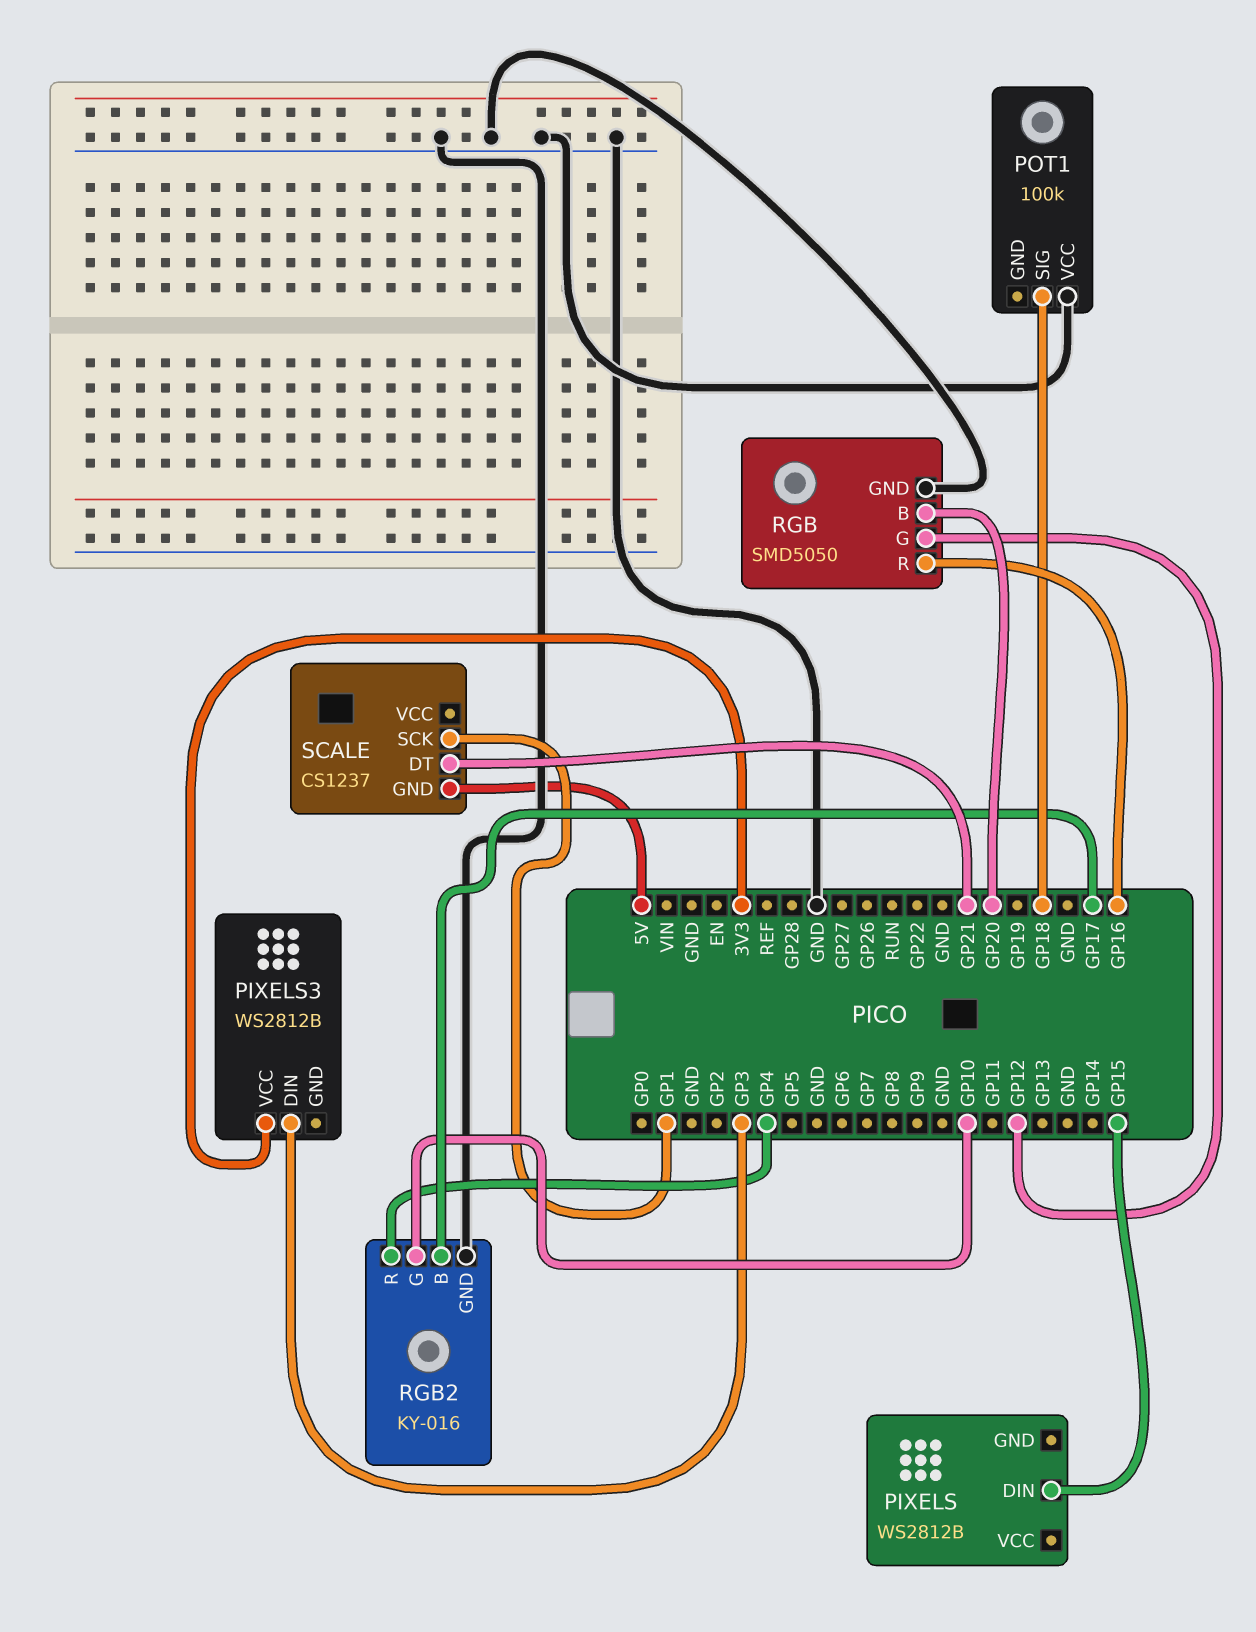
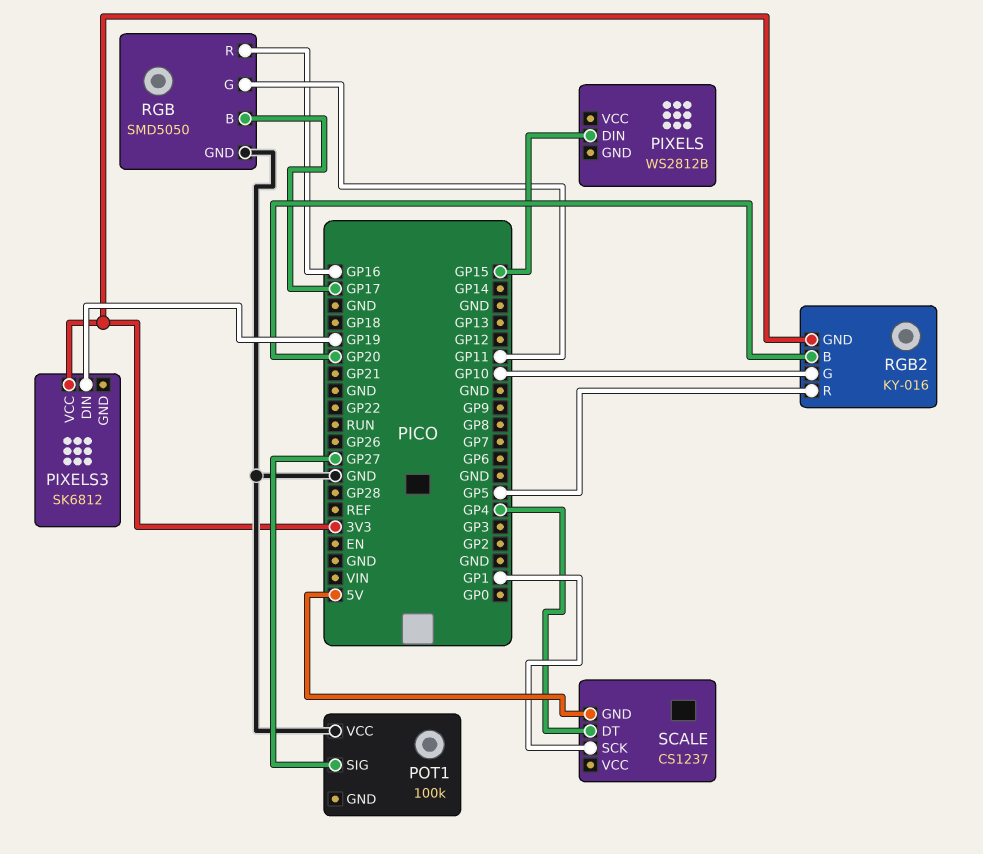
PIXELS3: WS2812B -> SK6812
PIXELS3 pin DIN: GP3 -> GP19
POT1 pin SIG: GP18 -> GP27
RGB pin B: GP20 -> GP17
RGB pin G: GP12 -> GP11
RGB2 pin B: GP17 -> GP20
RGB2 pin GND: GND -> 3V3
RGB2 pin R: GP4 -> GP5
SCALE pin DT: GP21 -> GP4

